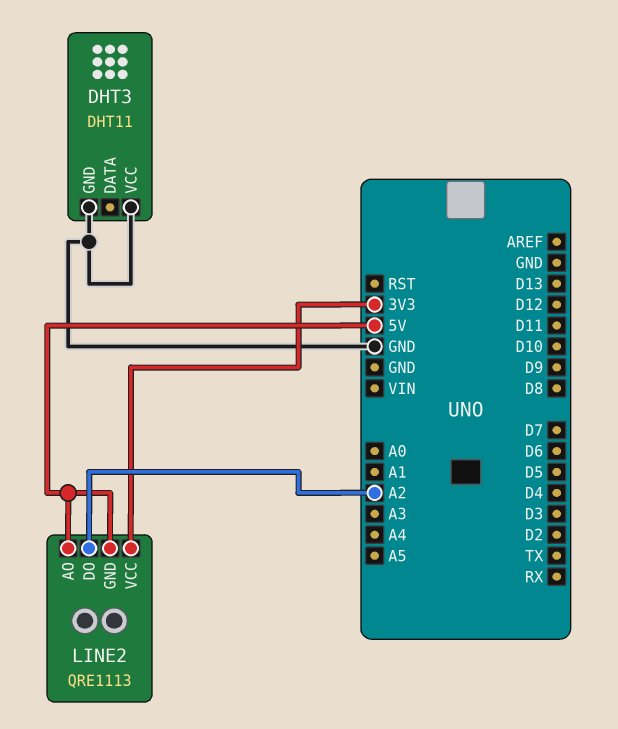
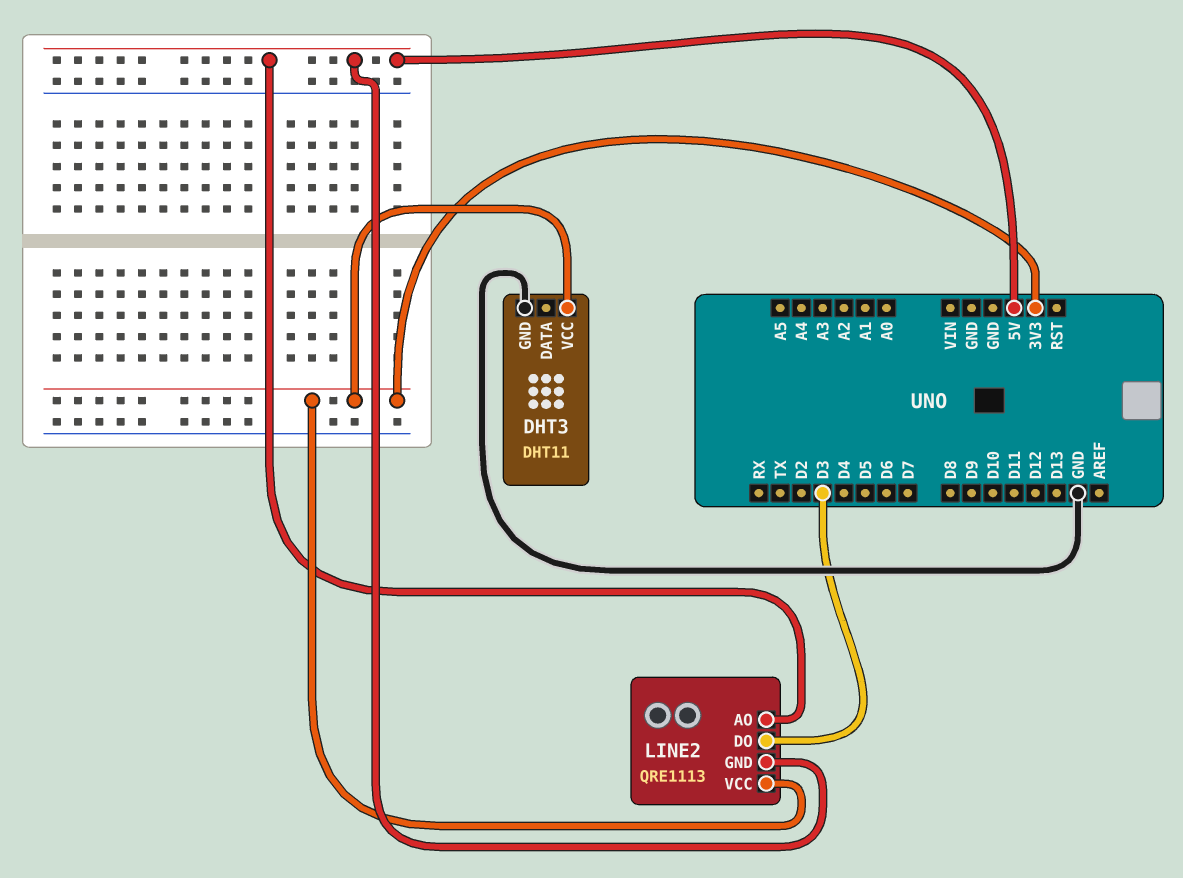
DHT3 pin VCC: GND -> 3V3
LINE2 pin DO: A2 -> D3

